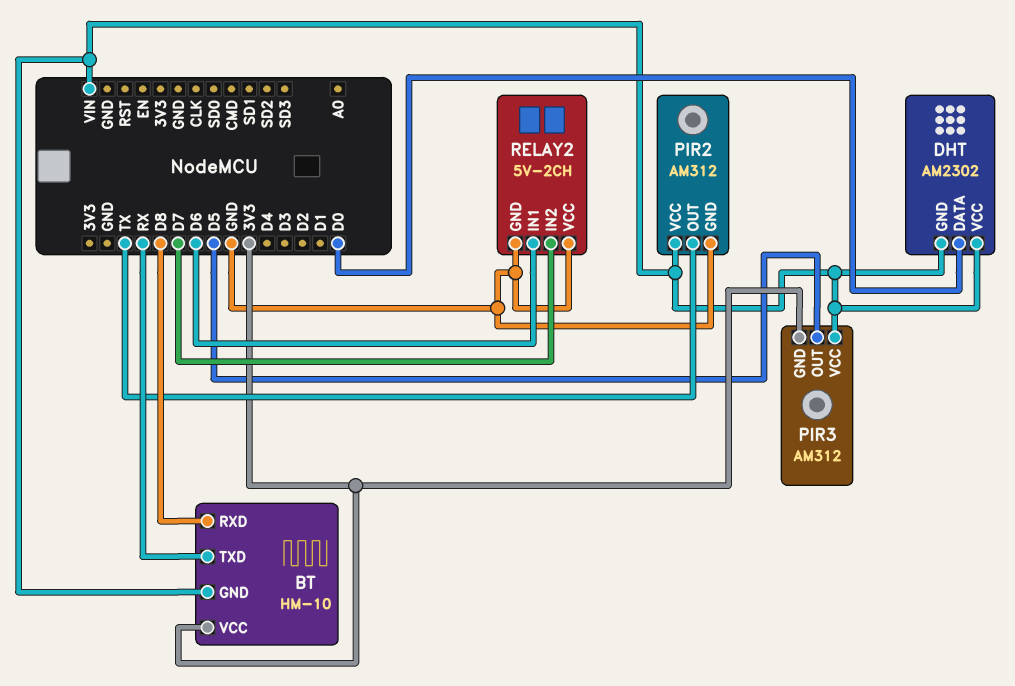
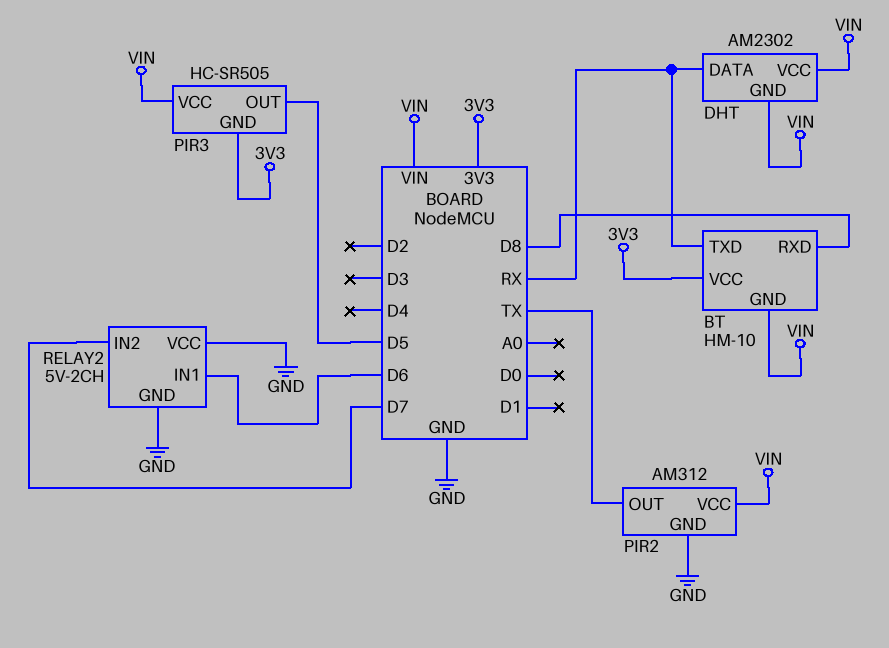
DHT pin DATA: D0 -> RX
PIR3: AM312 -> HC-SR505

